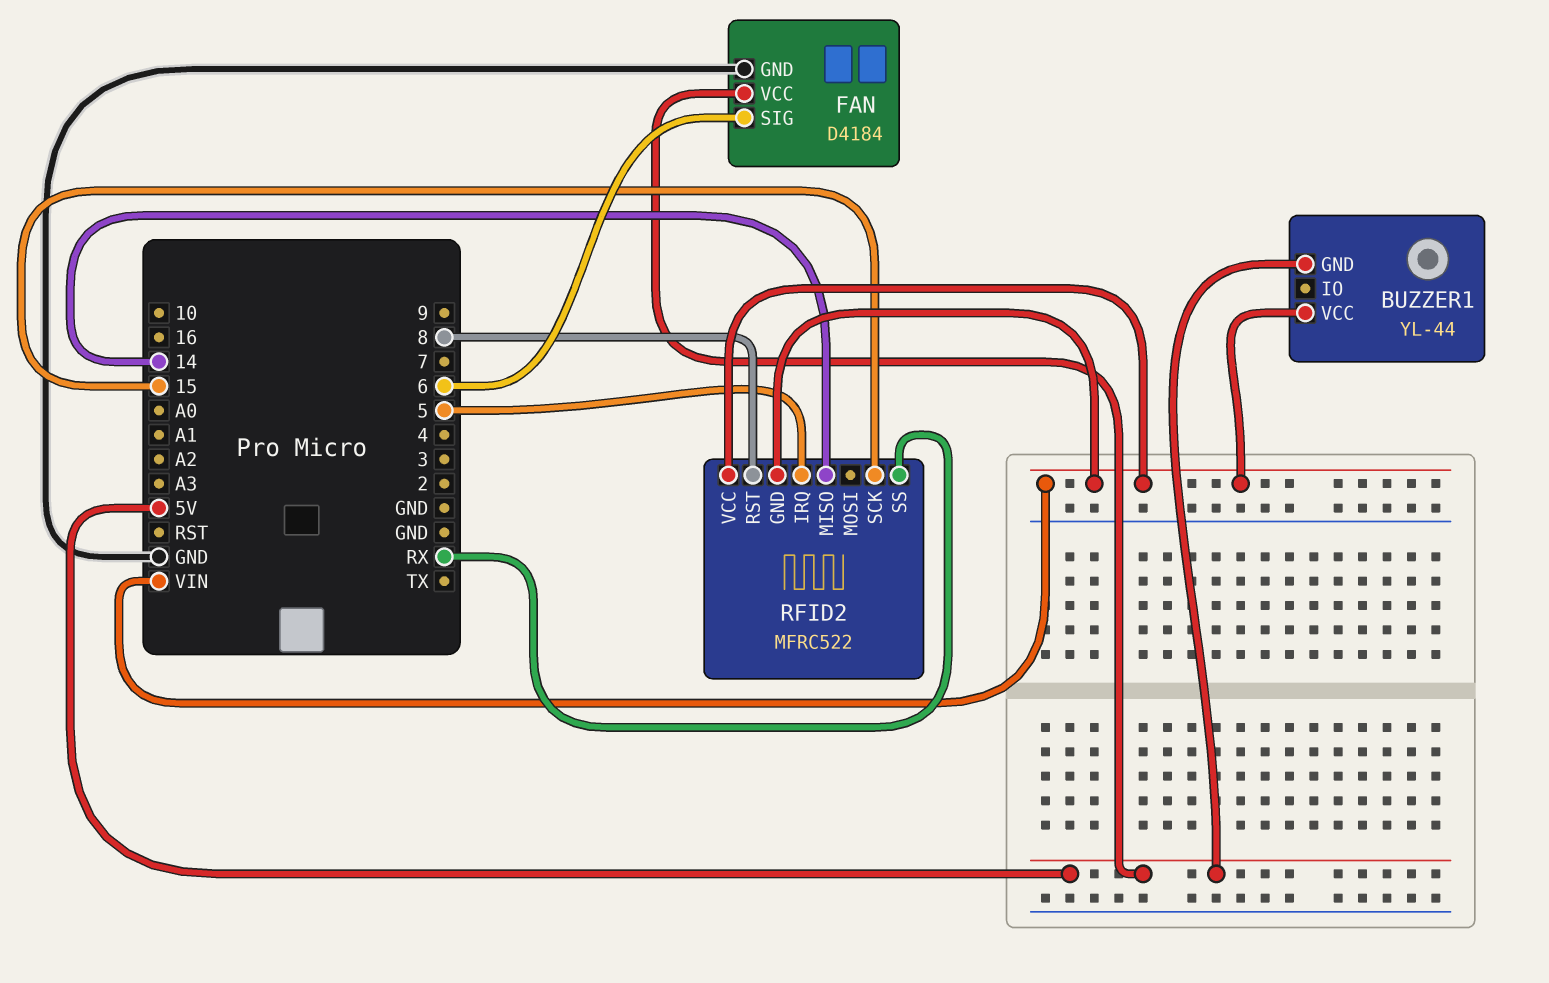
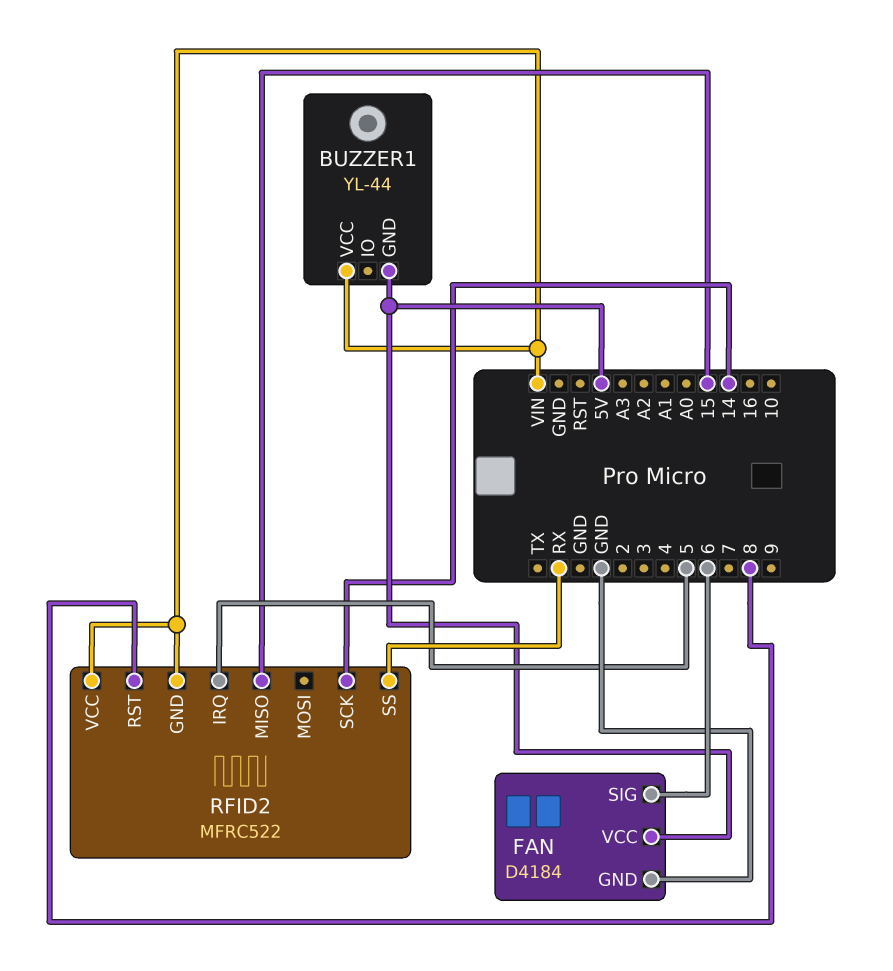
RFID2 pin MISO: 14 -> 15
RFID2 pin SCK: 15 -> 14

